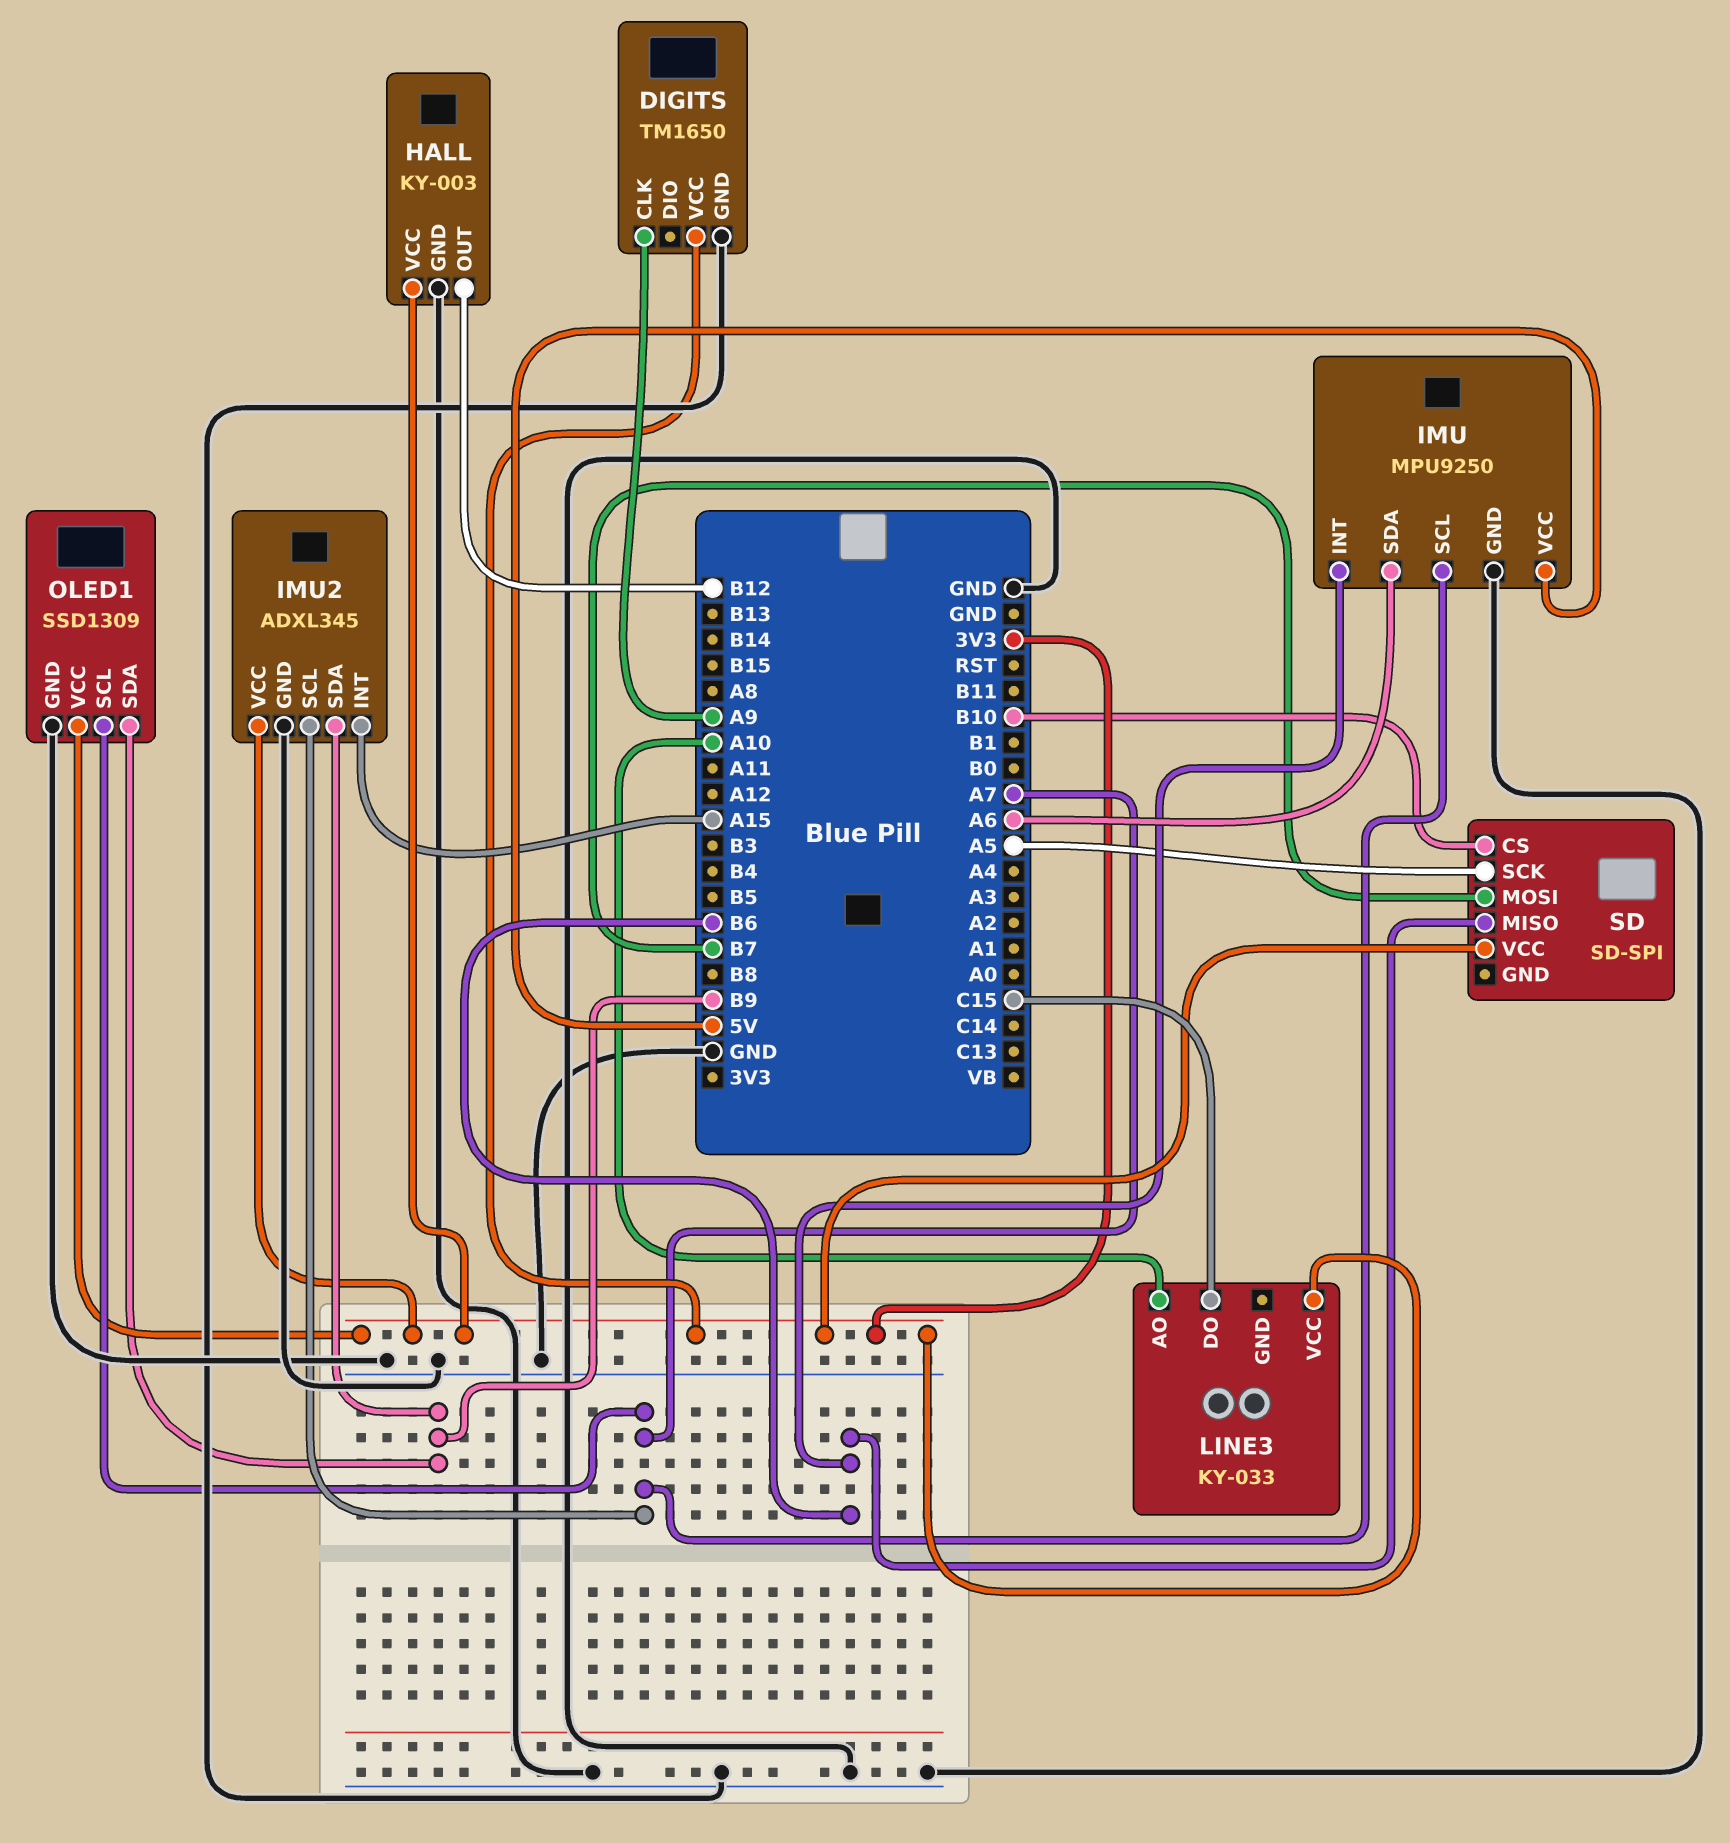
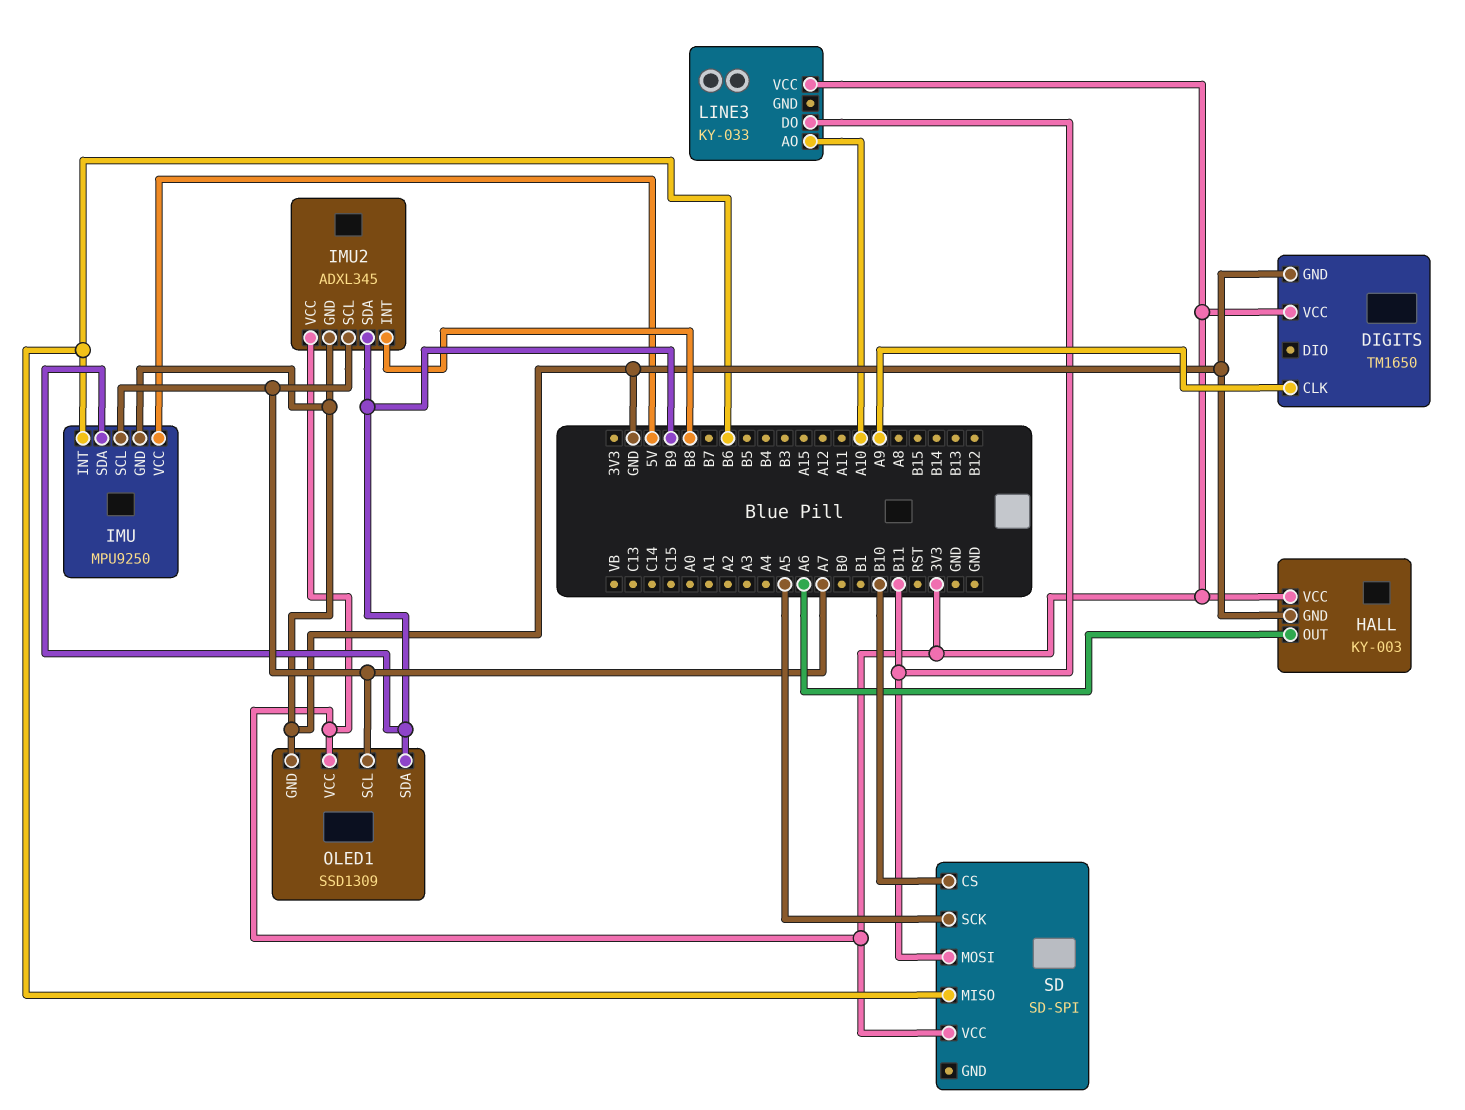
HALL pin OUT: B12 -> A6
IMU pin SDA: A6 -> B9
IMU2 pin INT: A15 -> B8
LINE3 pin DO: C15 -> B11
SD pin MOSI: B7 -> B11

